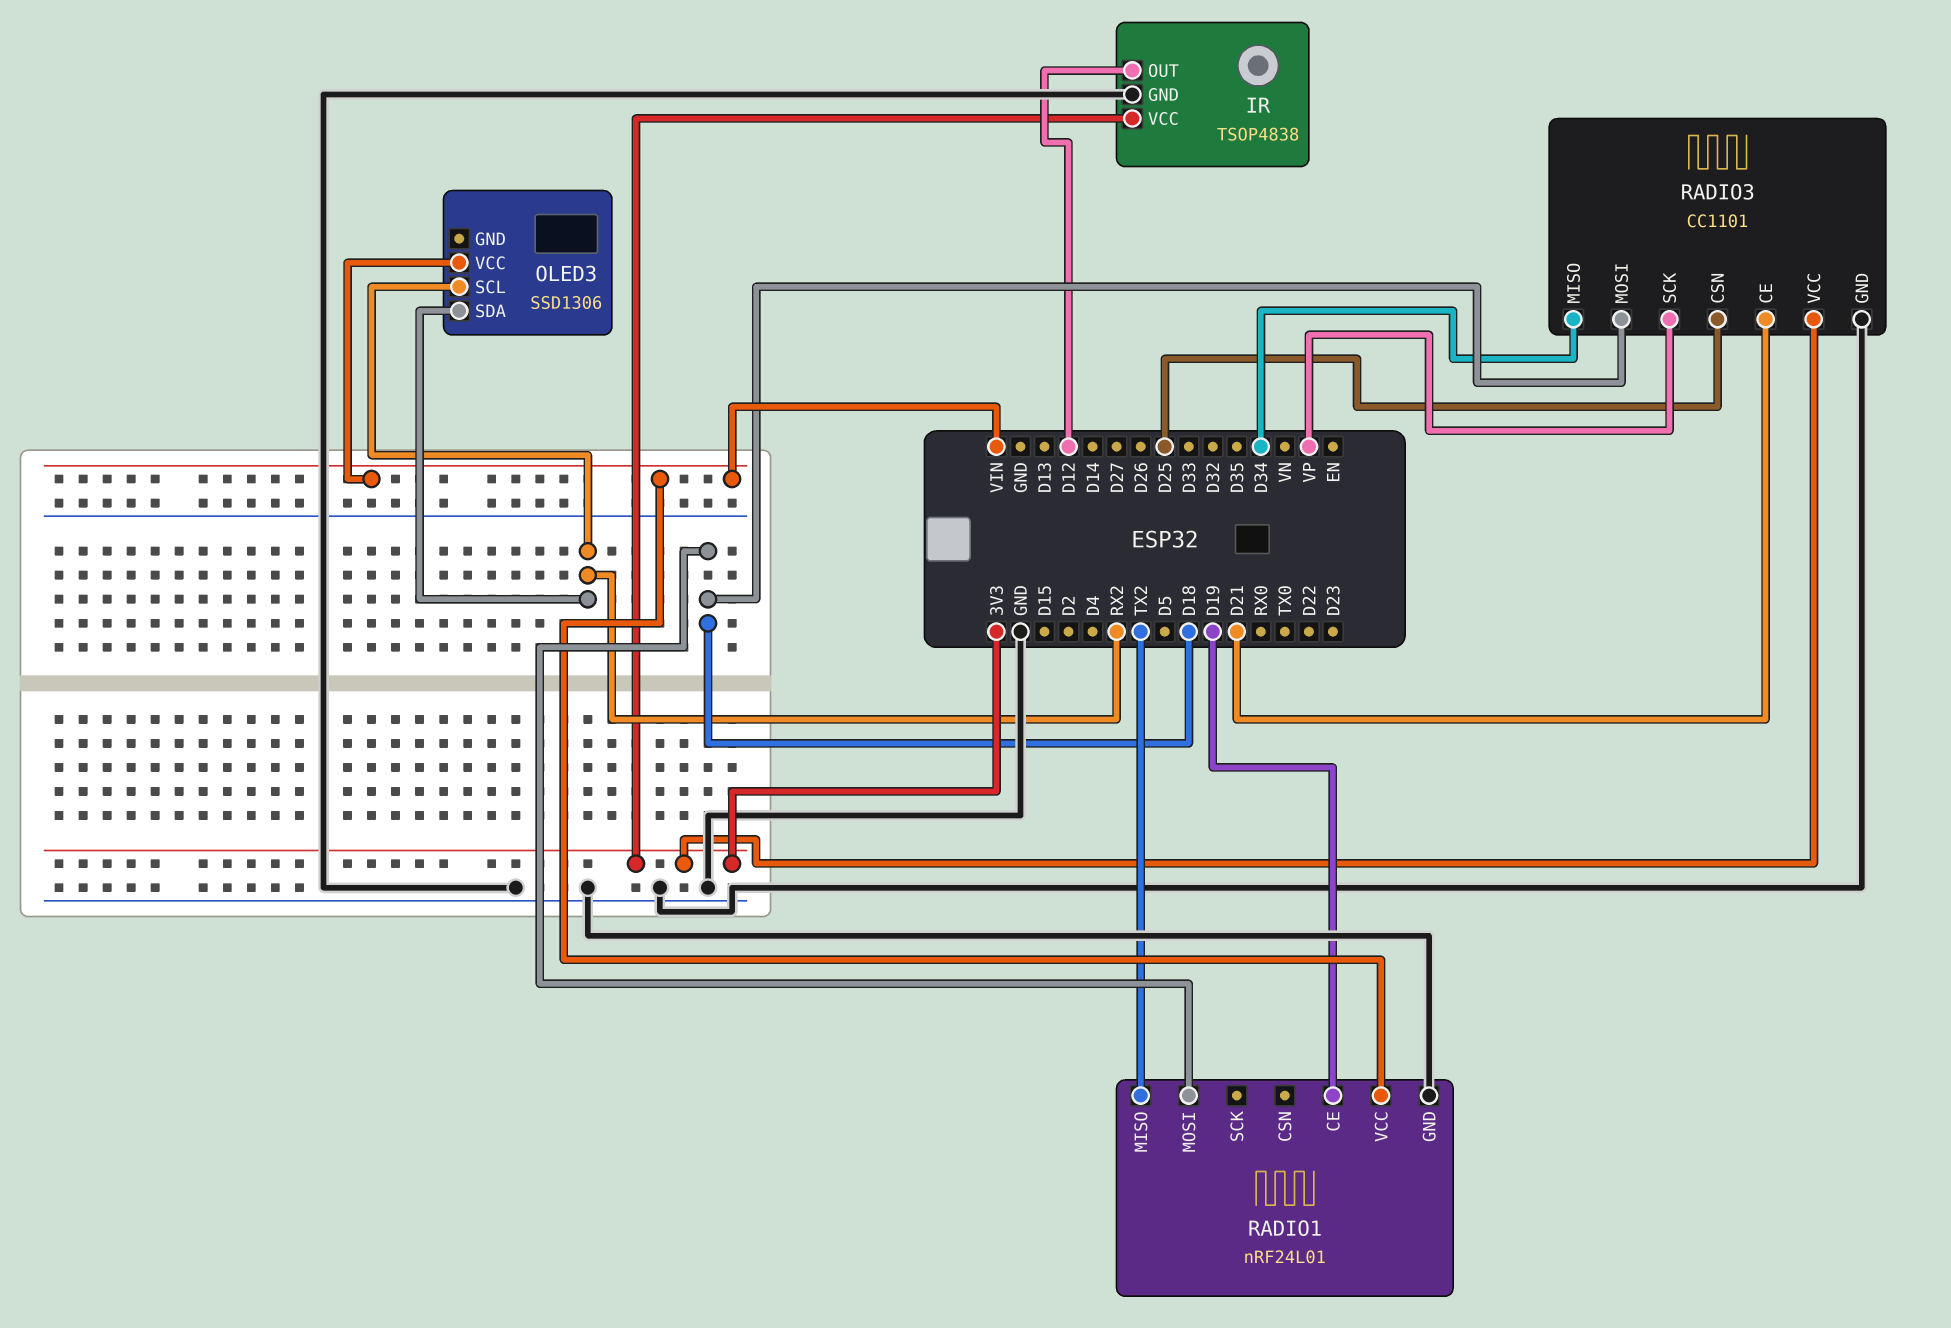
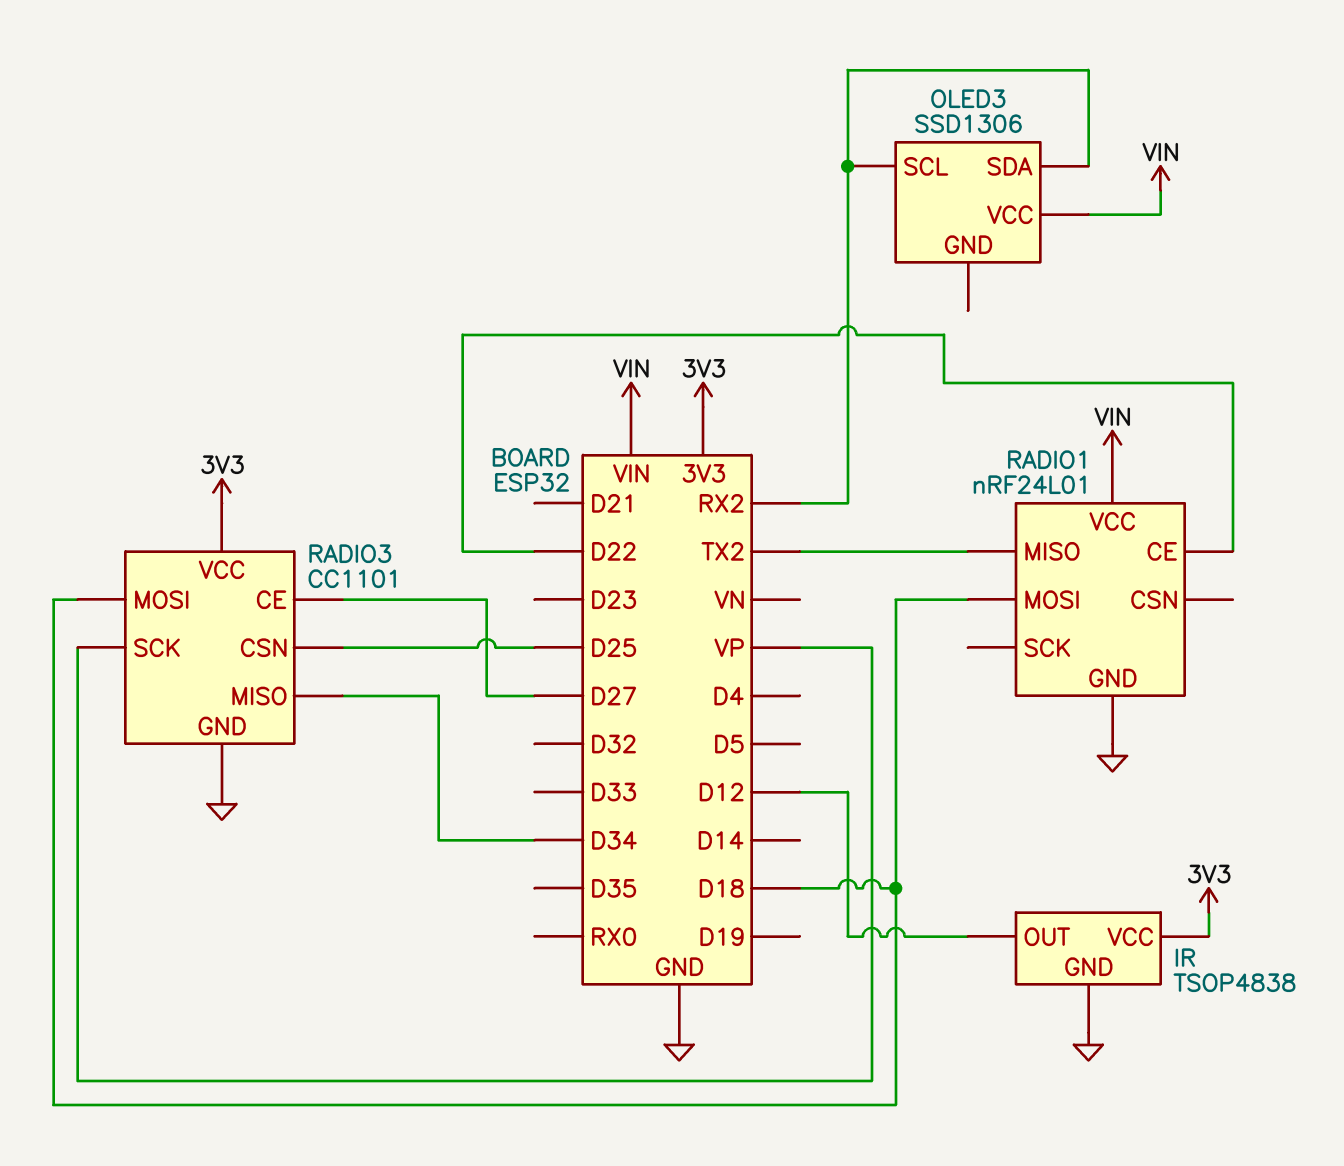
RADIO1 pin CE: D19 -> D22
RADIO3 pin CE: D21 -> D27

